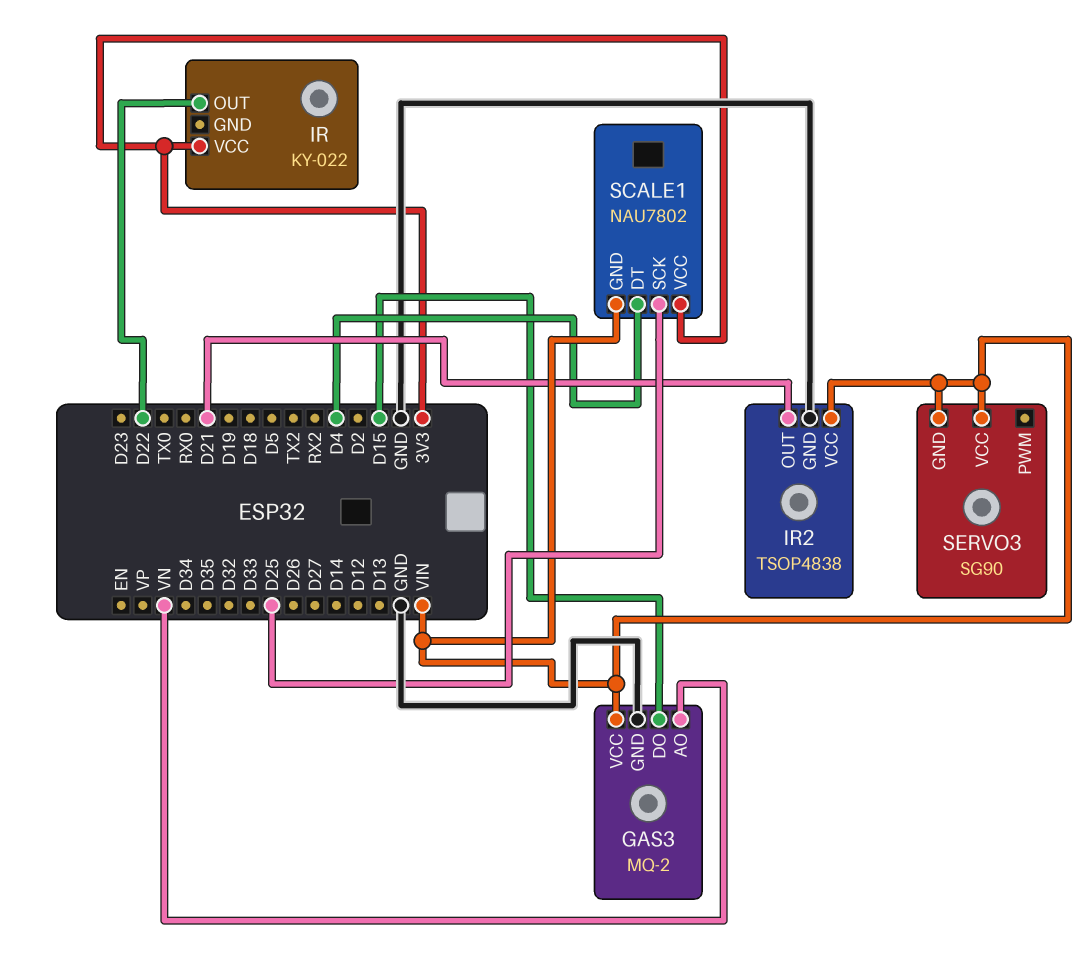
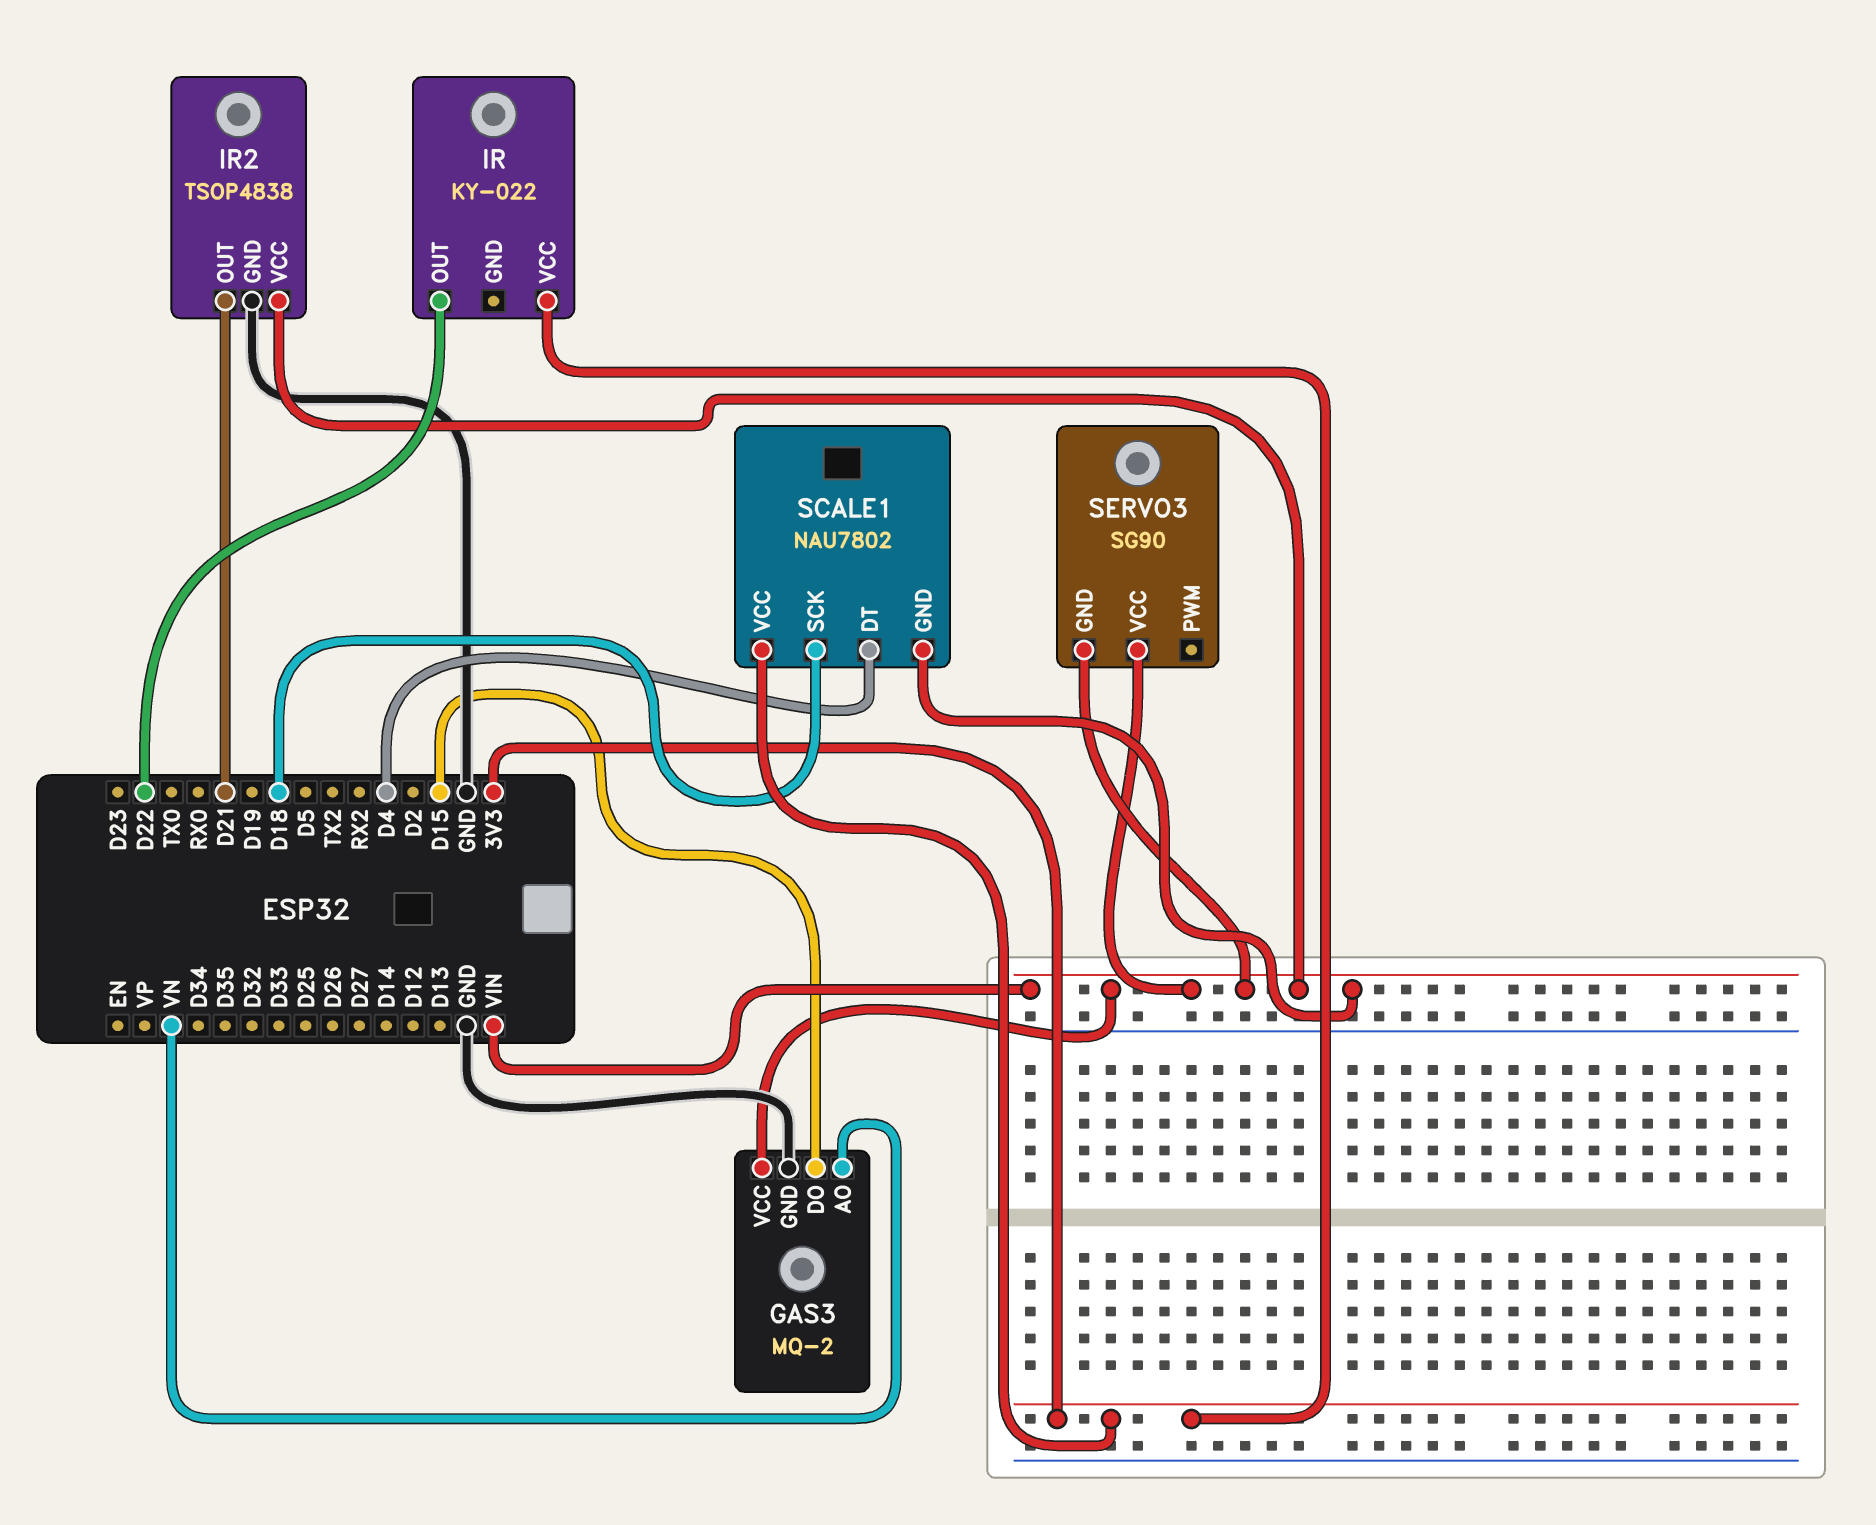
SCALE1 pin SCK: D25 -> D18

